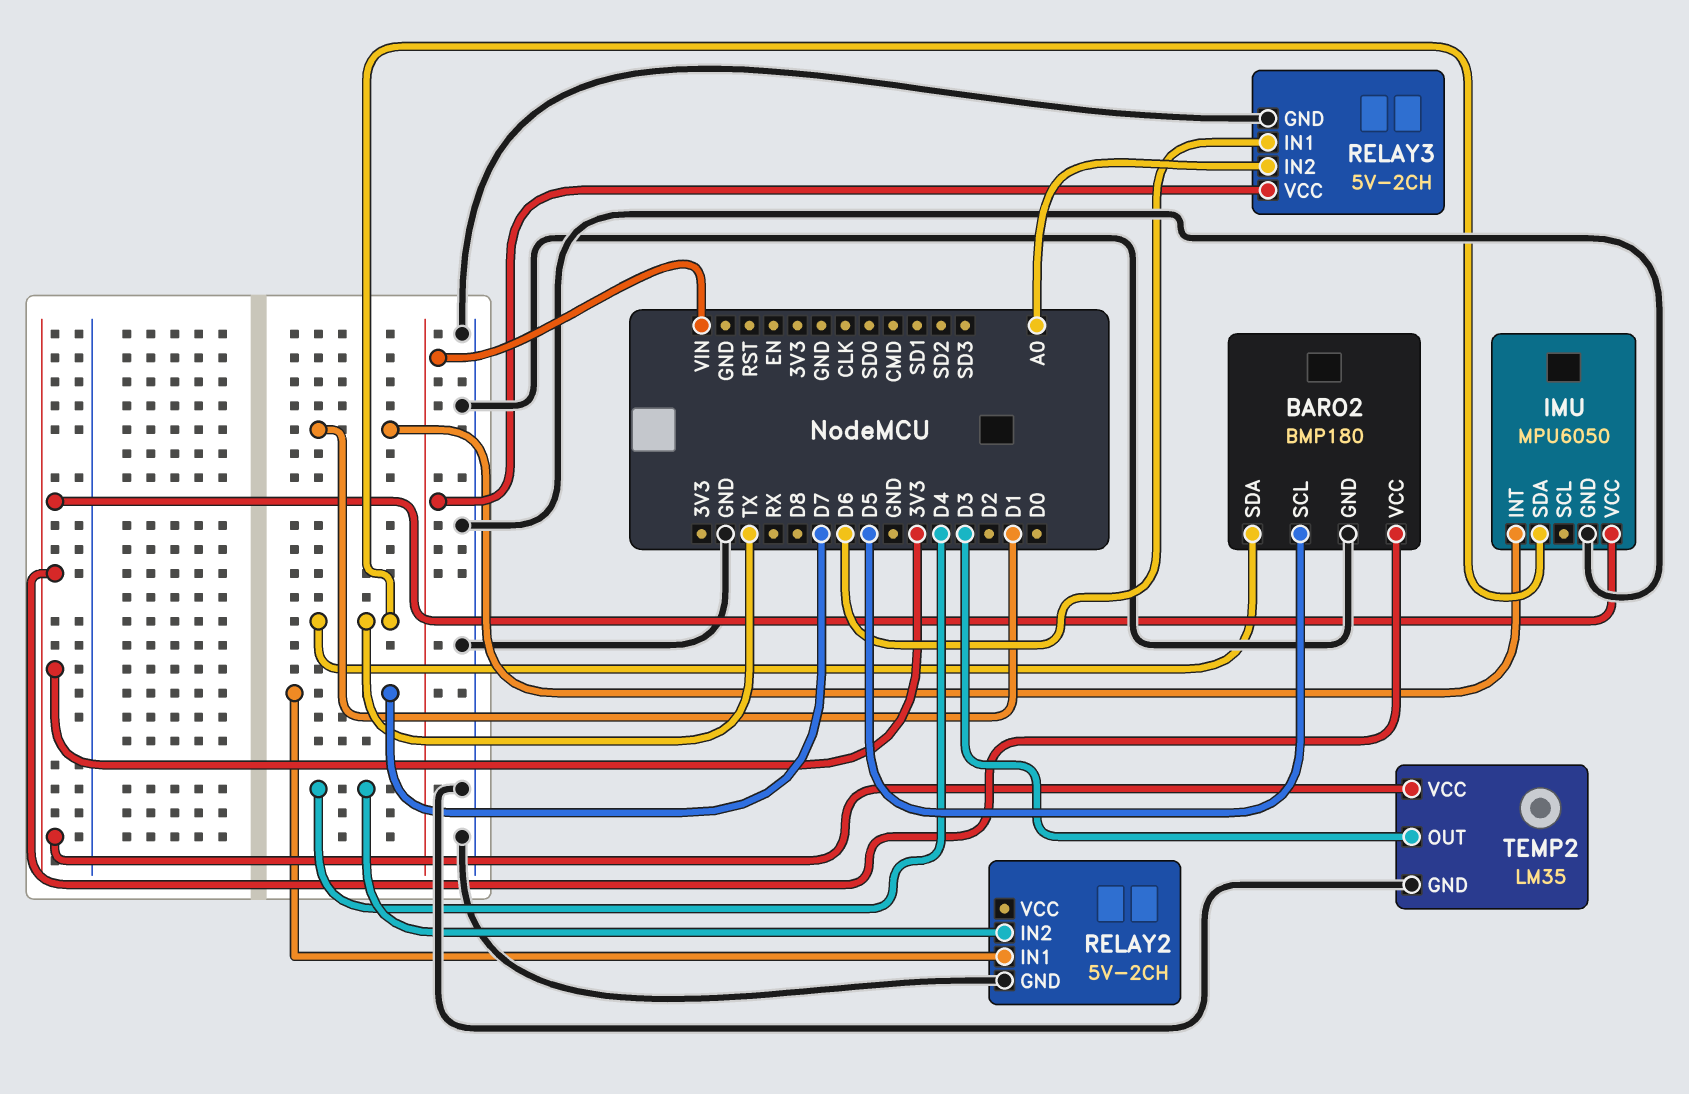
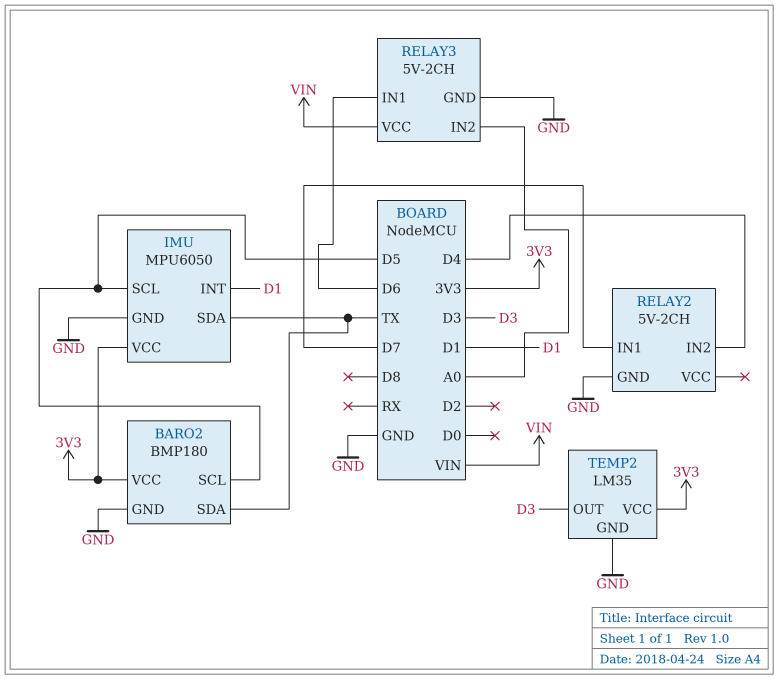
IMU pin SCL: none -> D5

